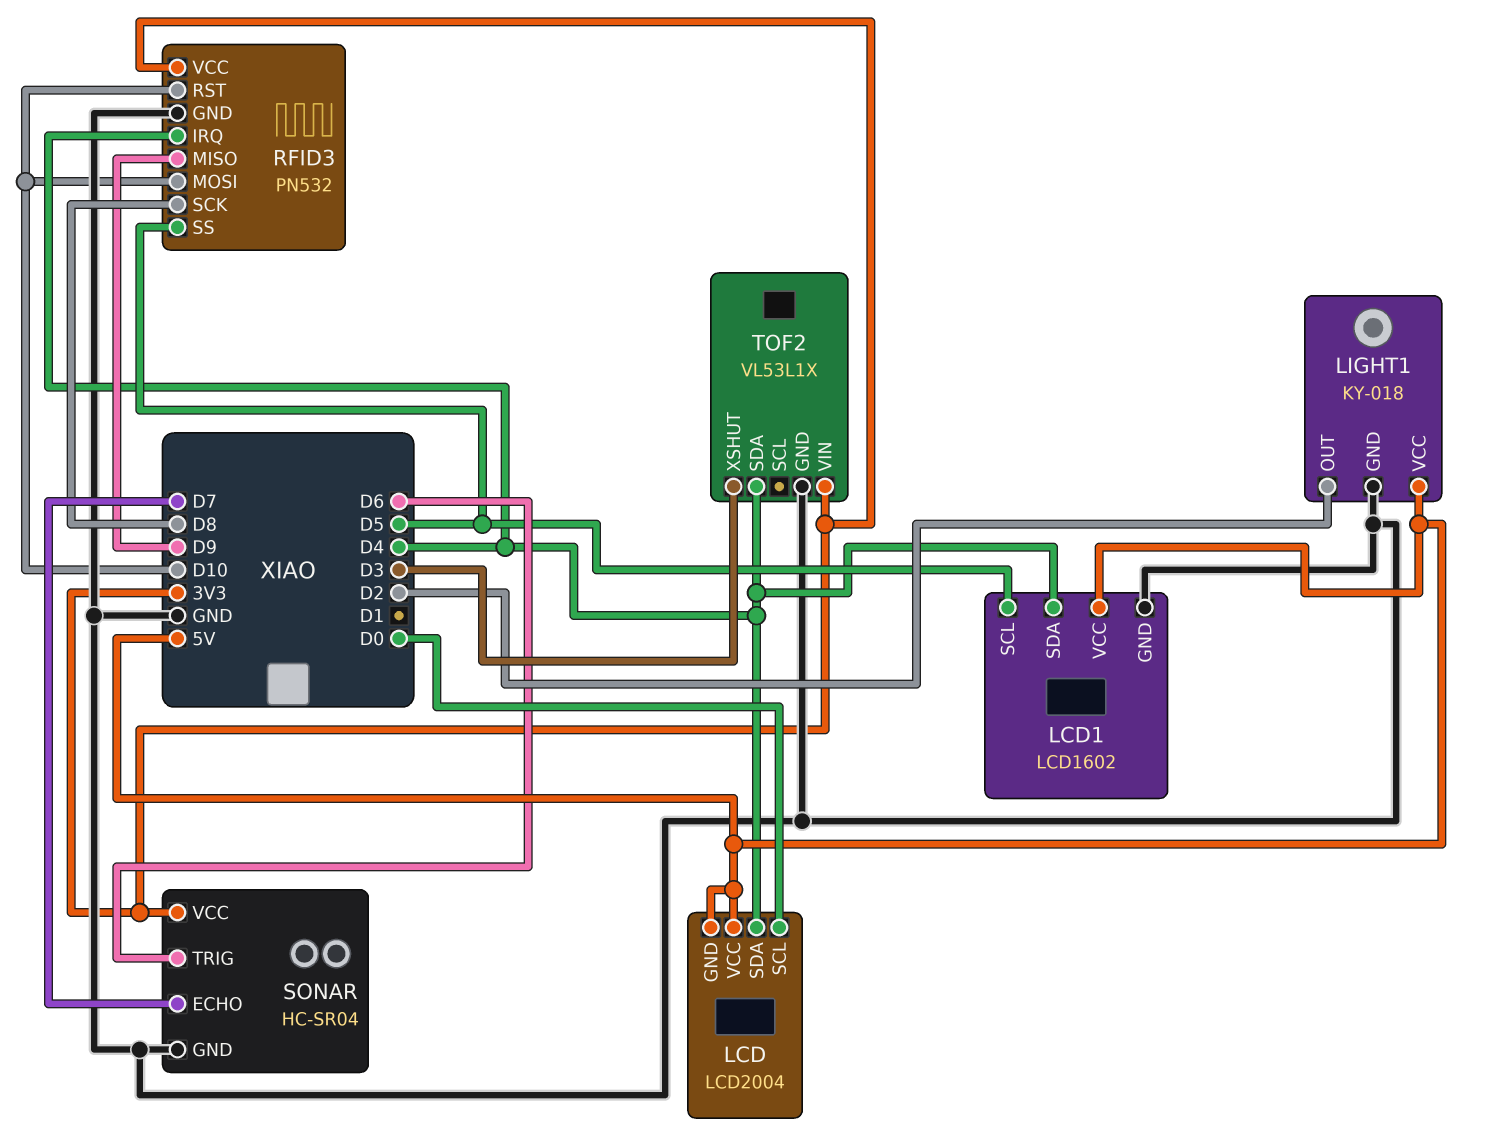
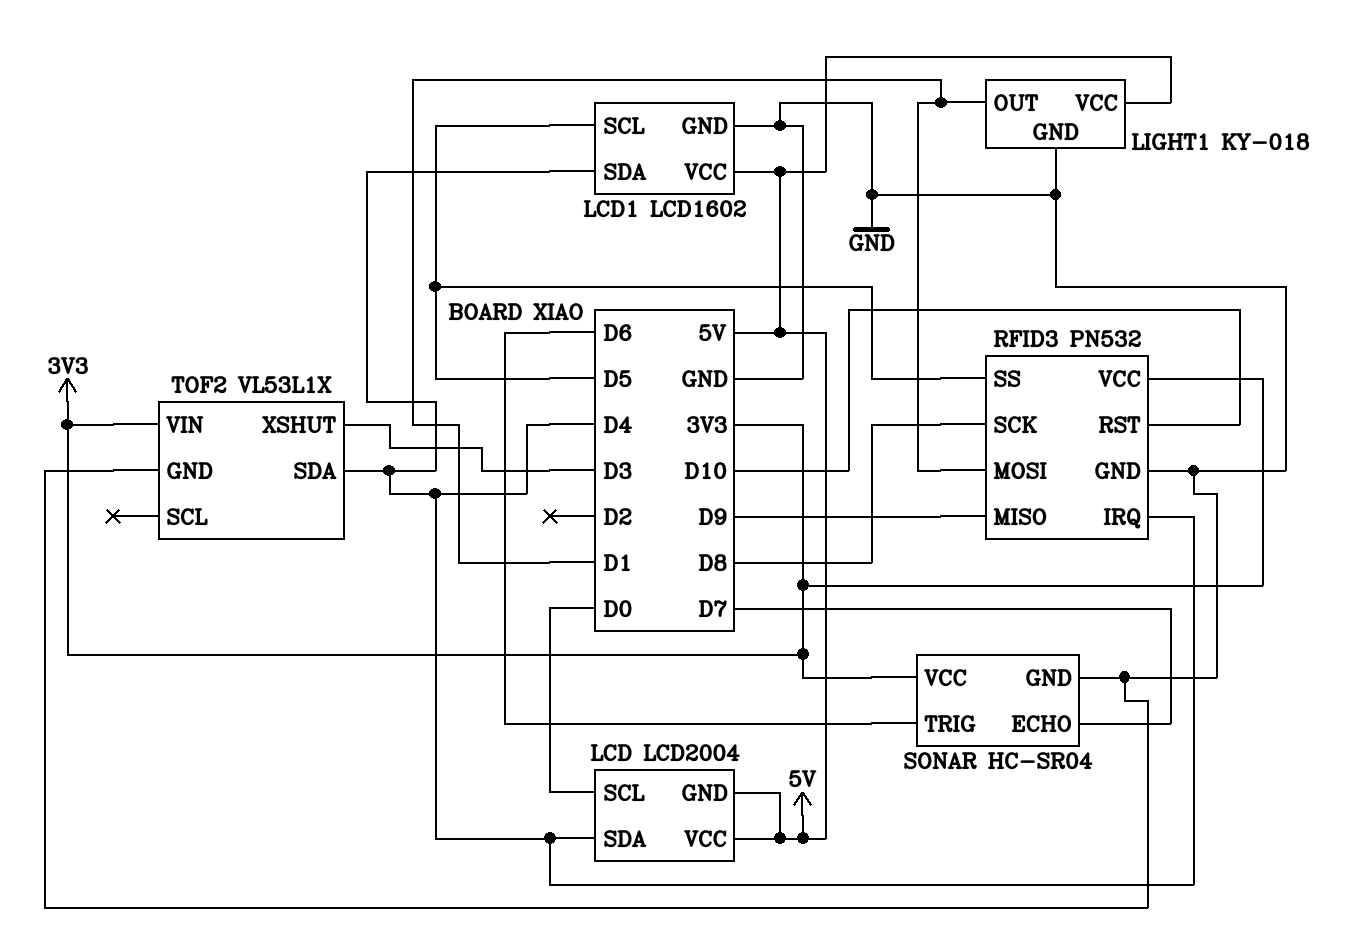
LIGHT1 pin OUT: D2 -> D1
RFID3 pin MOSI: D10 -> D1

